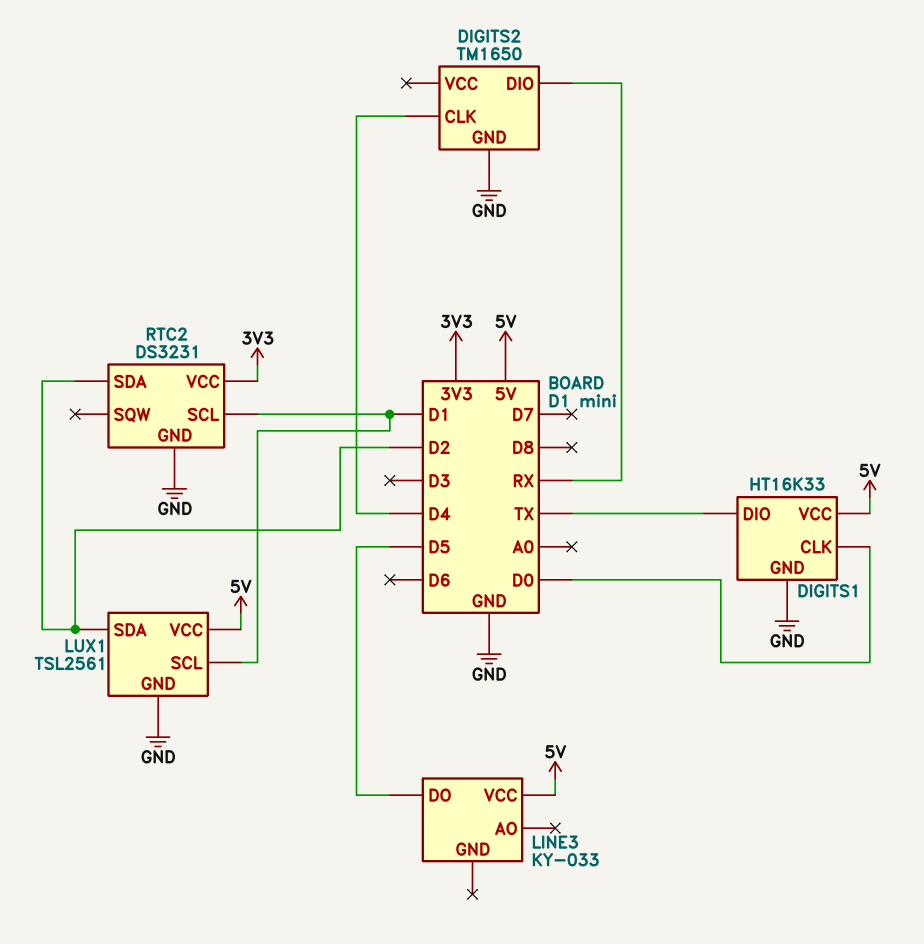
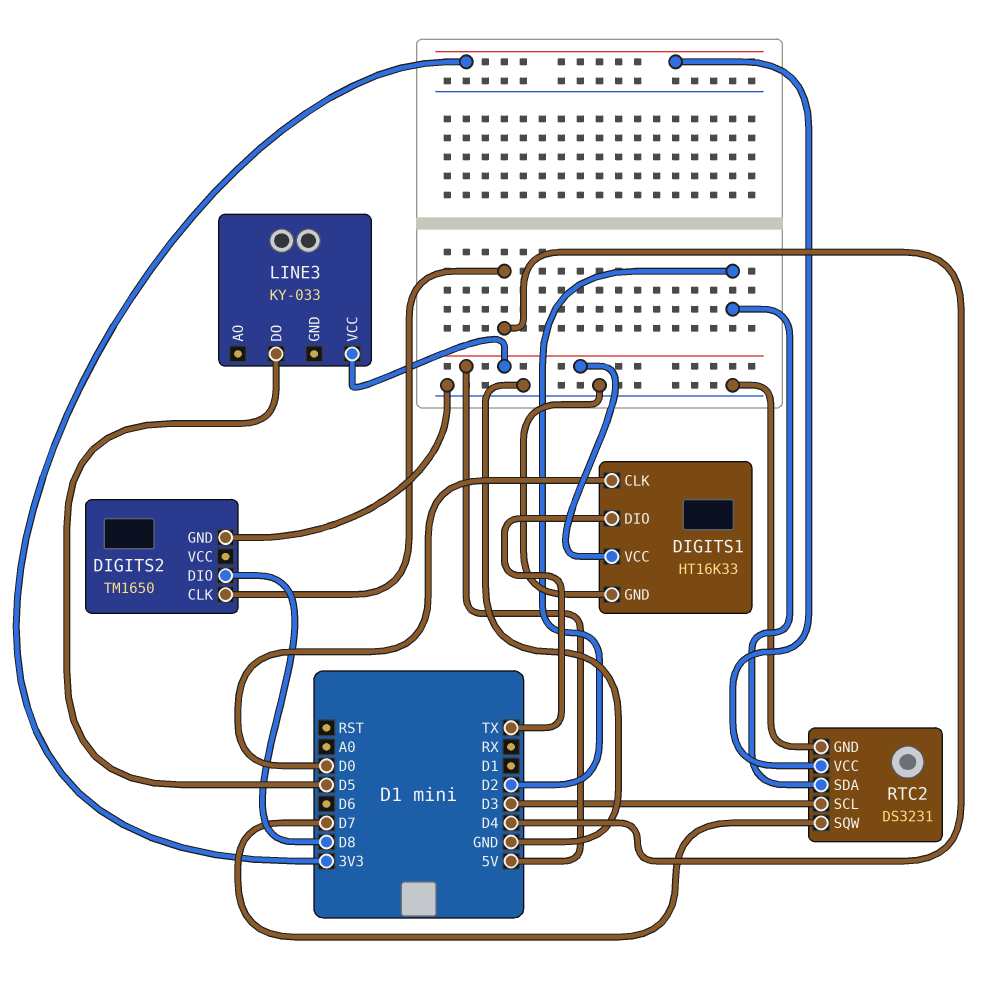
DIGITS2 pin DIO: RX -> D8
LUX1: TSL2561 -> none
LUX1 pin GND: GND -> none
LUX1 pin SCL: D1 -> none
LUX1 pin SDA: D2 -> none
LUX1 pin VCC: 5V -> none
RTC2 pin SCL: D1 -> D3
RTC2 pin SQW: none -> D7

